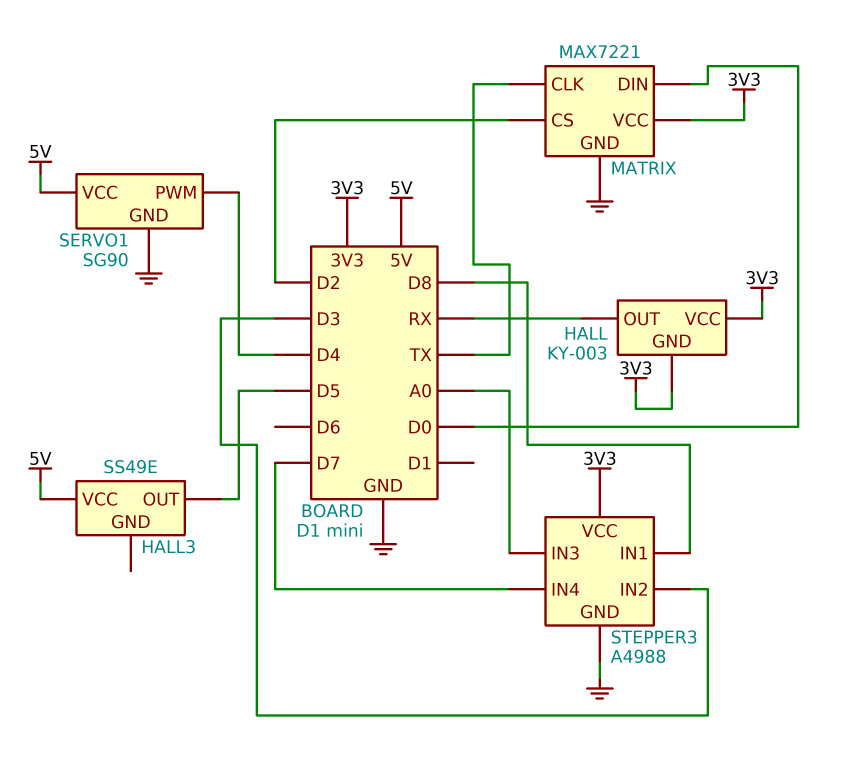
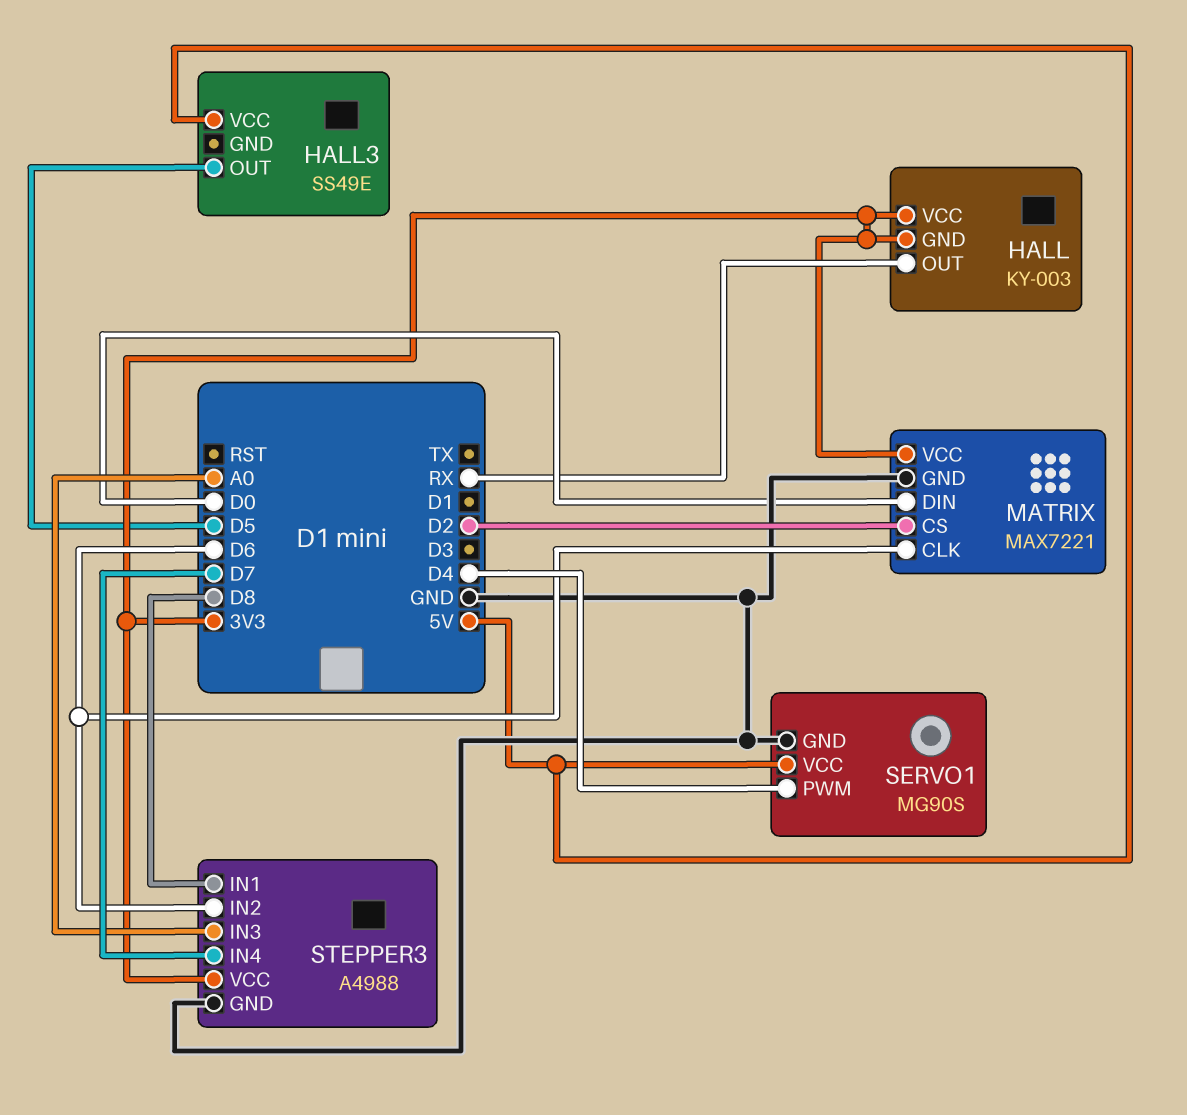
MATRIX pin CLK: TX -> D6
SERVO1: SG90 -> MG90S
STEPPER3 pin IN2: D3 -> D6

